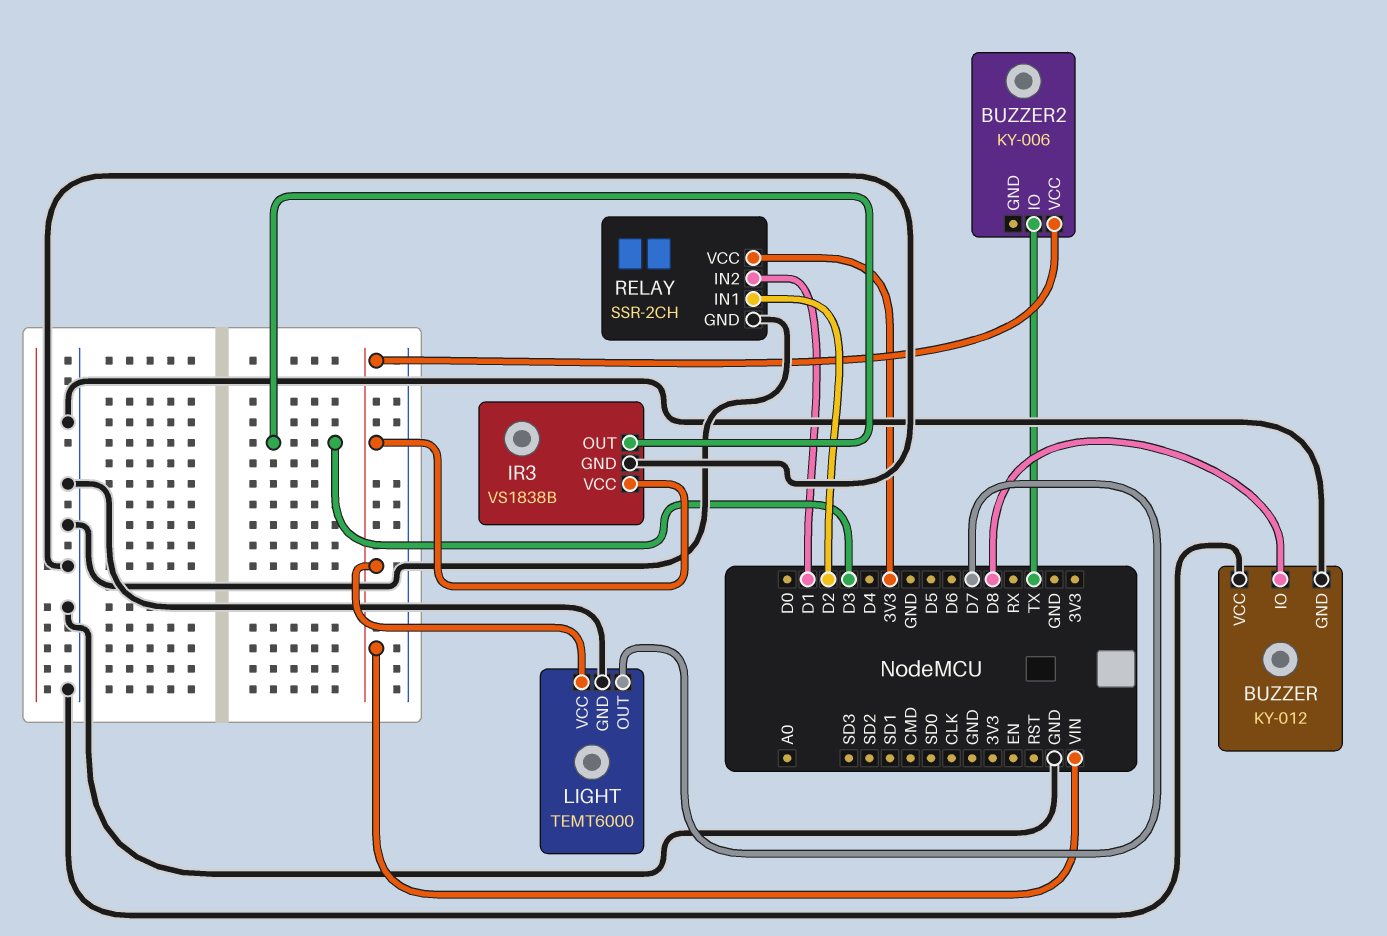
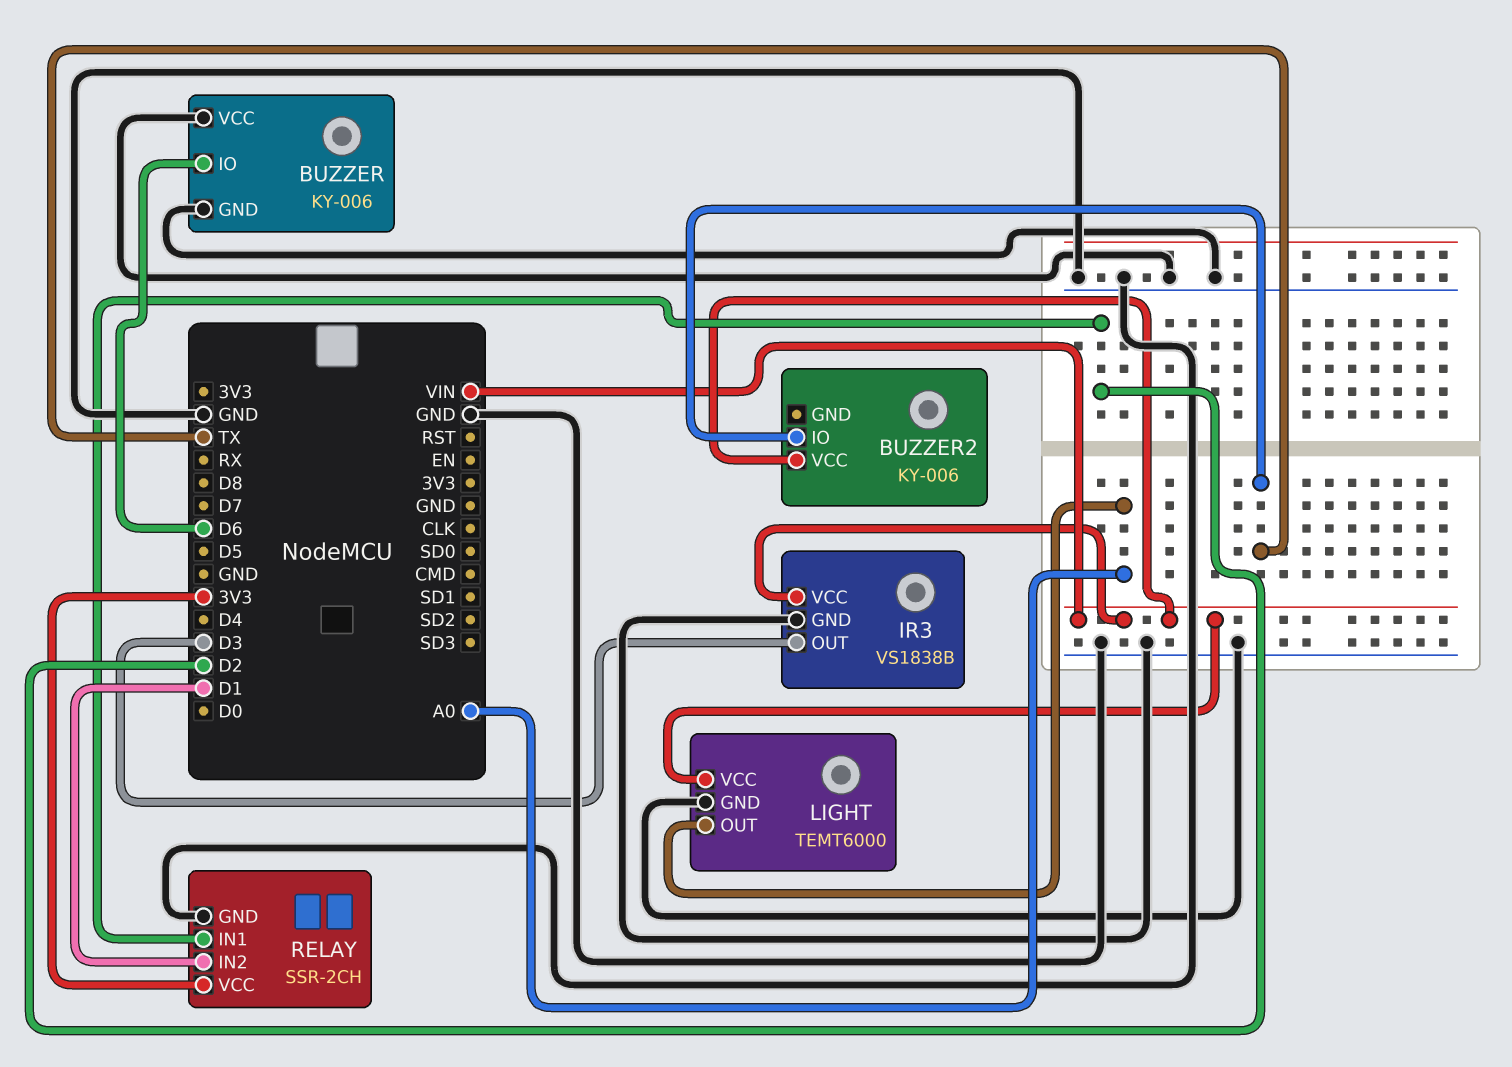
BUZZER: KY-012 -> KY-006
BUZZER pin IO: D8 -> D6
LIGHT pin OUT: D7 -> A0

